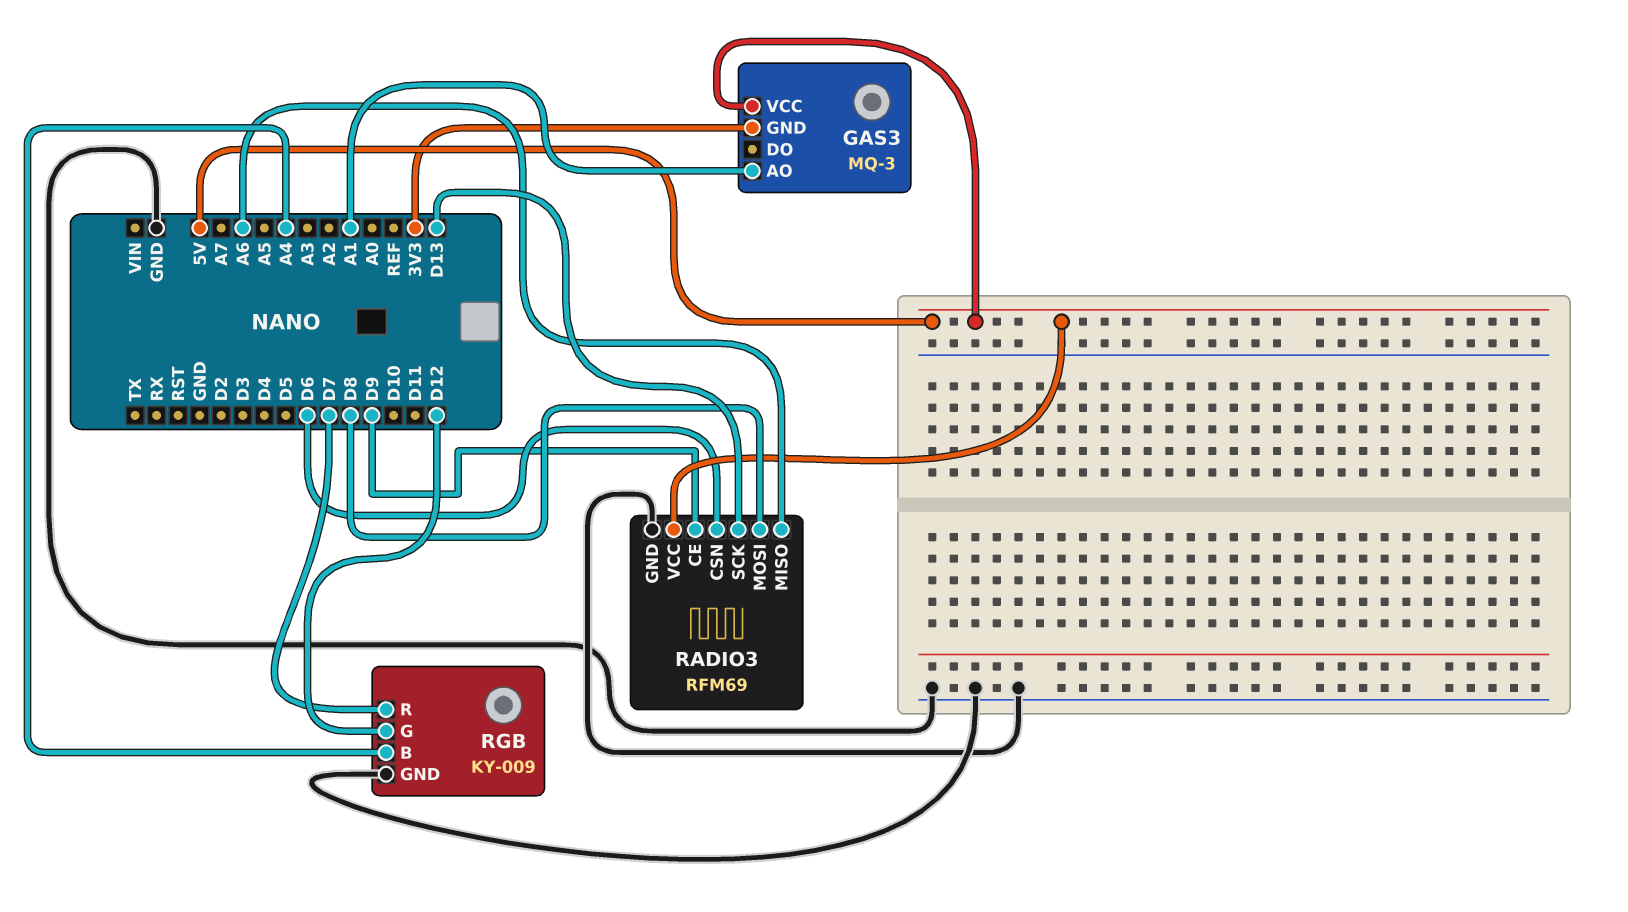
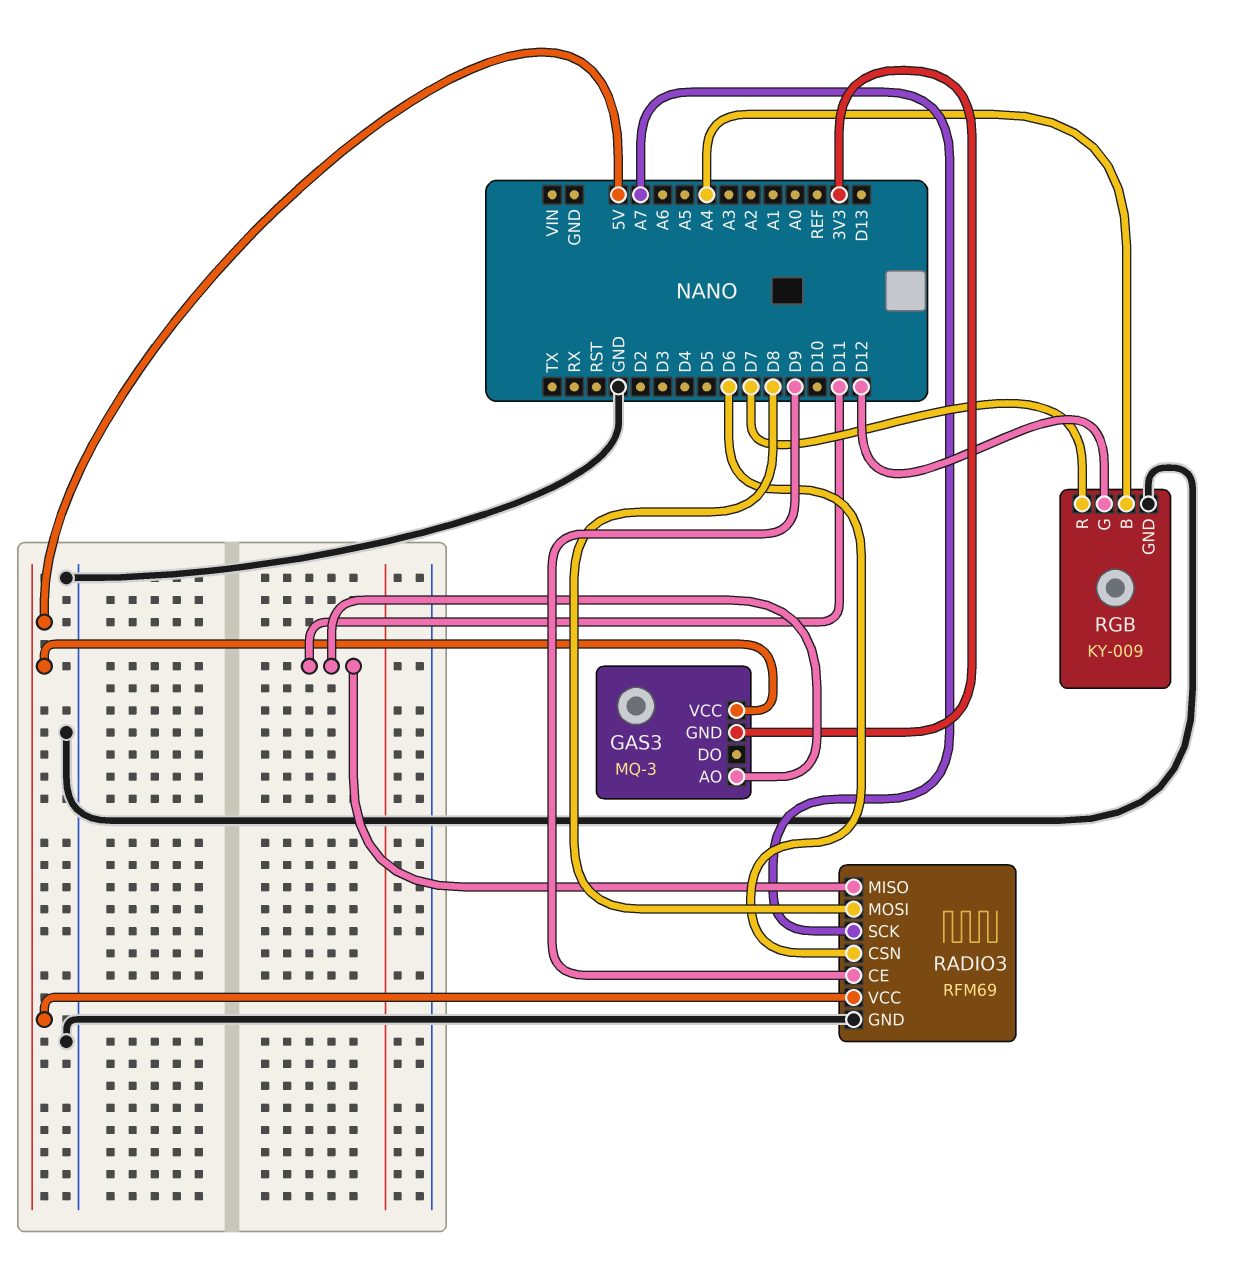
GAS3 pin AO: A1 -> D11
RADIO3 pin MISO: A6 -> D11
RADIO3 pin SCK: D13 -> A7

